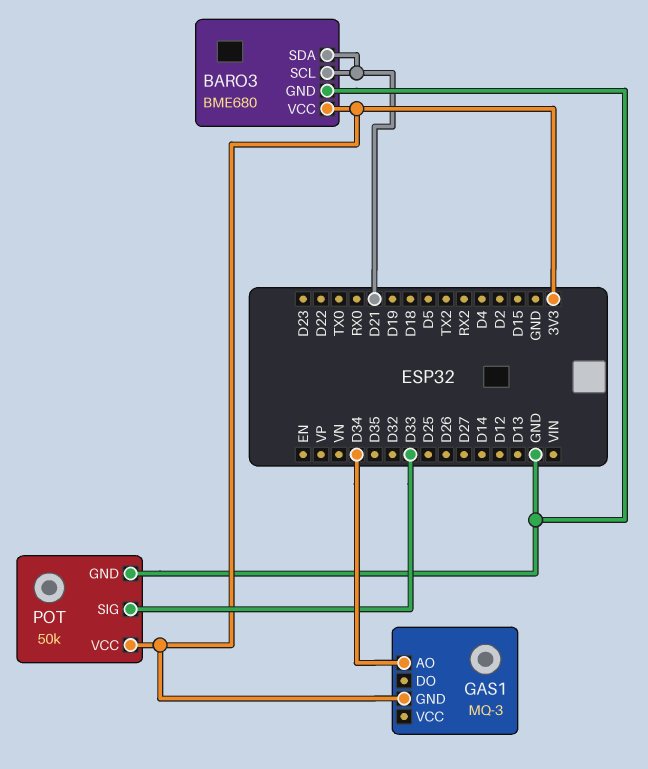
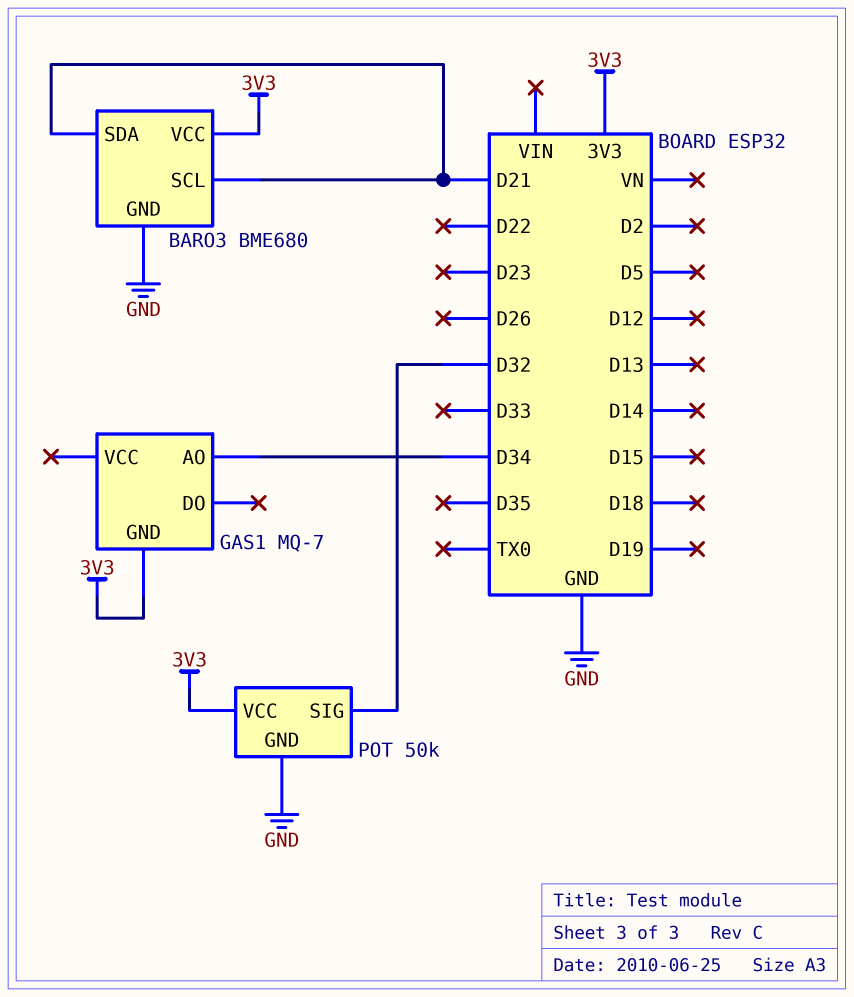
GAS1: MQ-3 -> MQ-7
POT pin SIG: D33 -> D32

